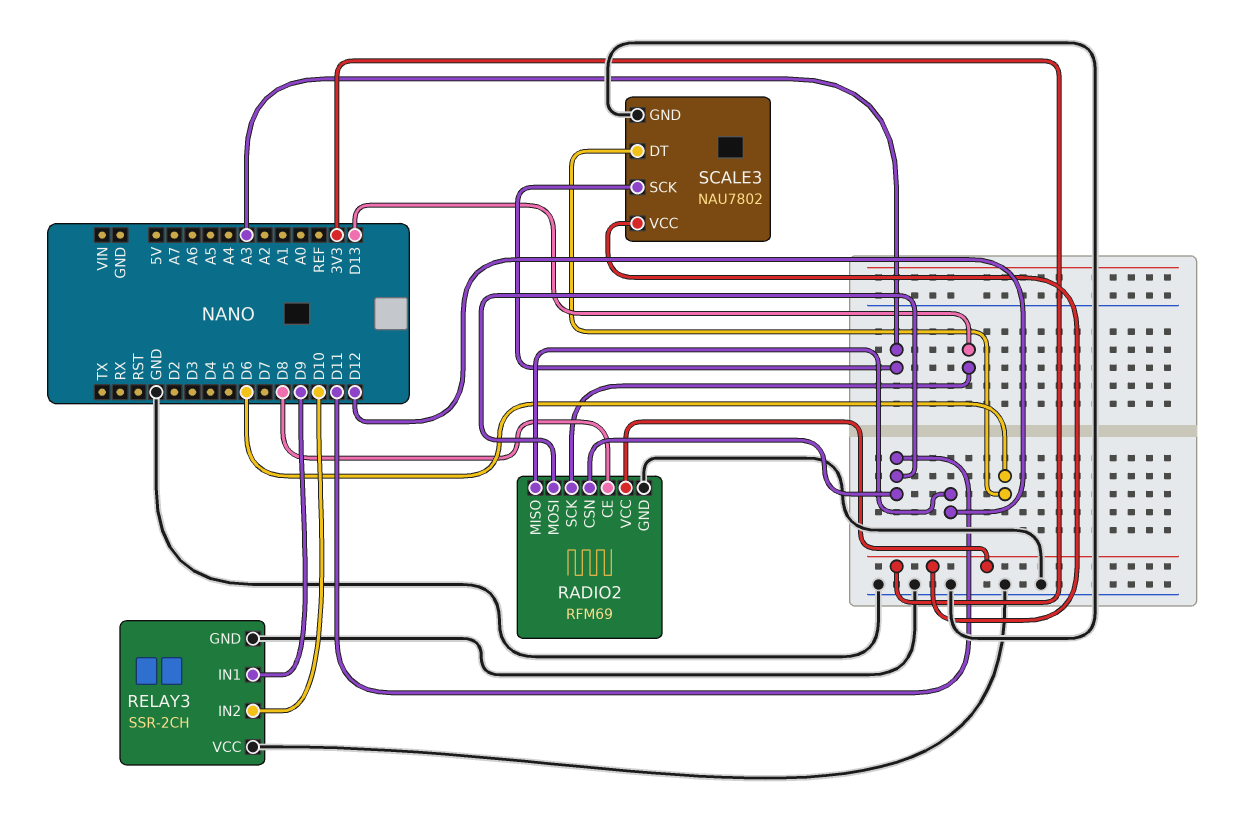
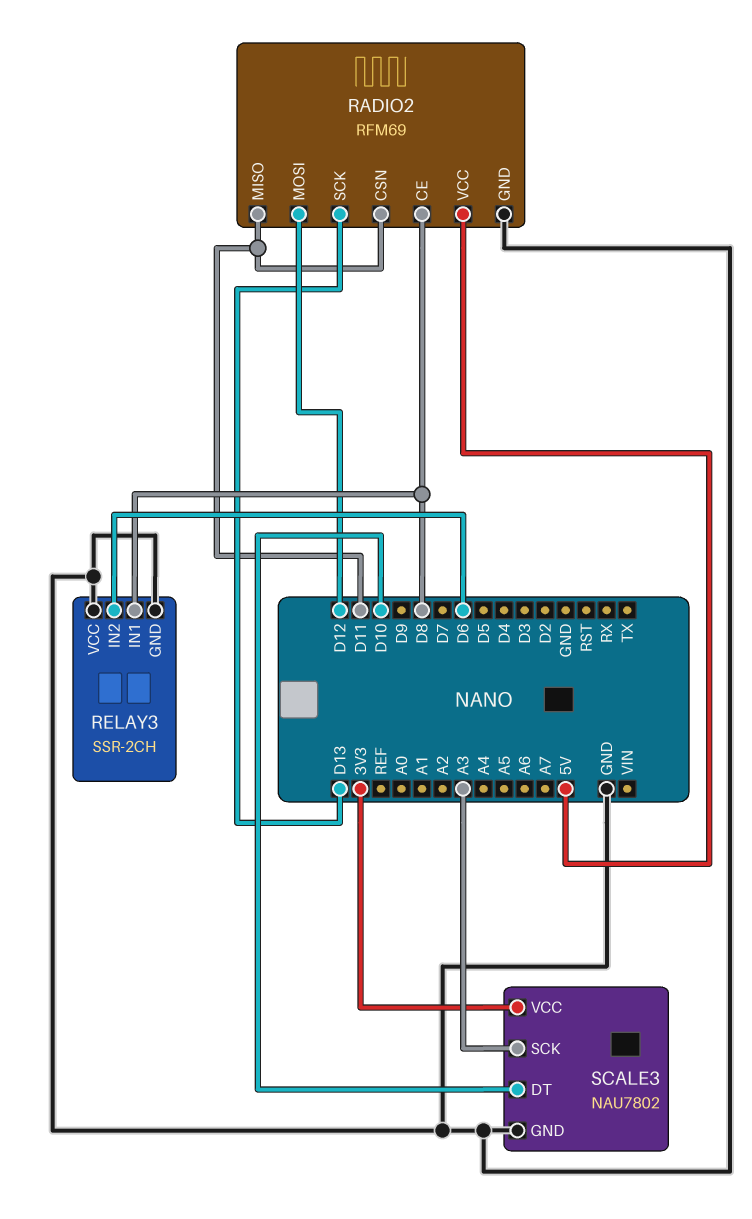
RADIO2 pin MISO: D12 -> D11
RADIO2 pin MOSI: D11 -> D12
RADIO2 pin VCC: 3V3 -> 5V
RELAY3 pin IN1: D9 -> D8
RELAY3 pin IN2: D10 -> D6
SCALE3 pin DT: D6 -> D10

